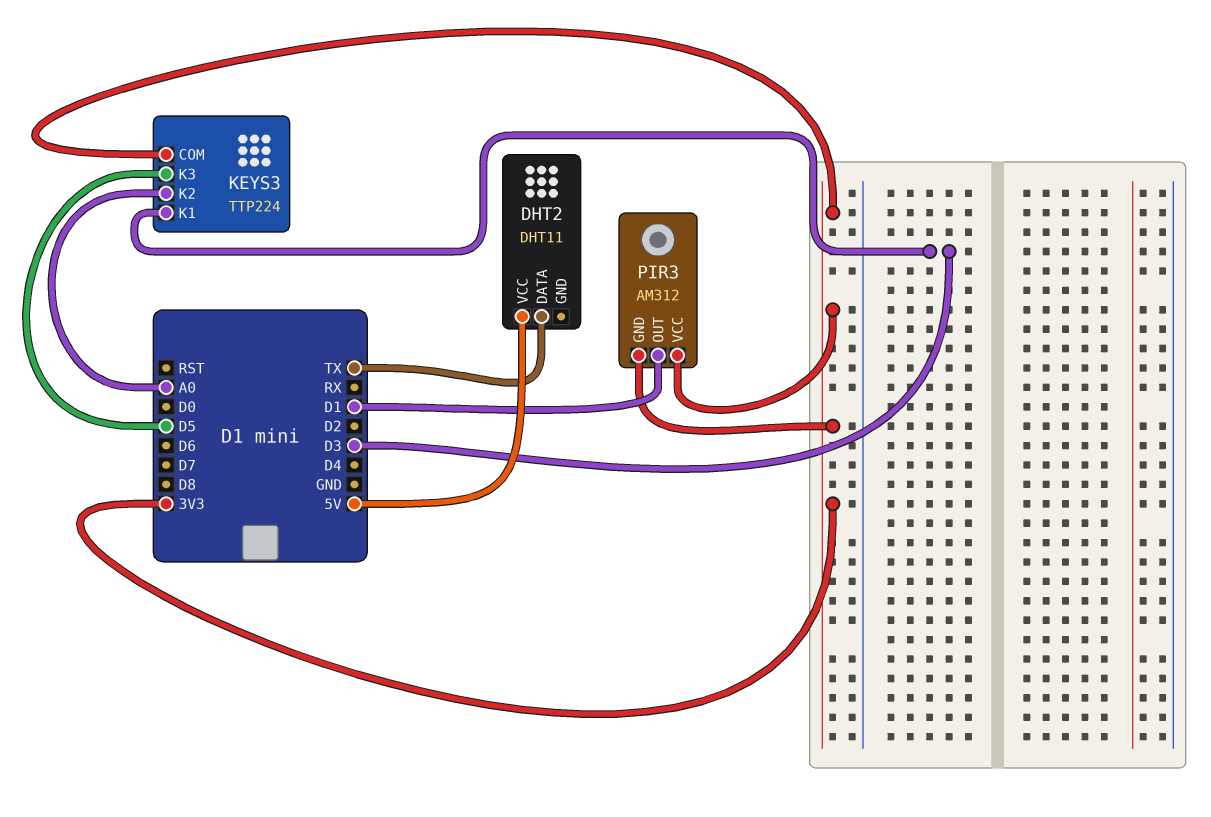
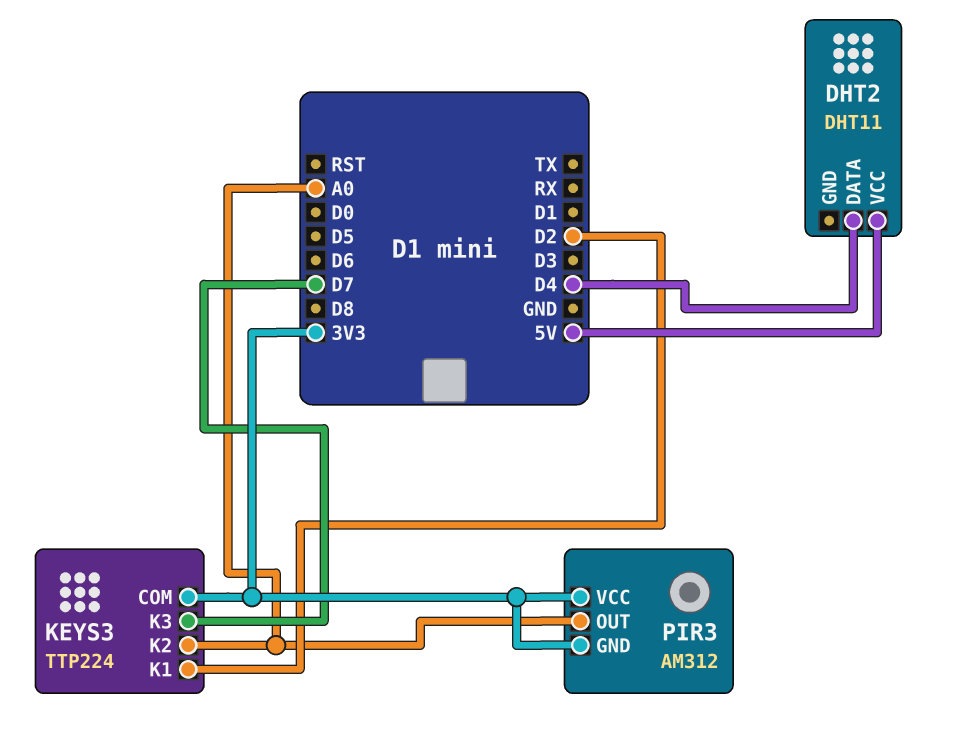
DHT2 pin DATA: TX -> D4
KEYS3 pin K1: D3 -> D2
KEYS3 pin K3: D5 -> D7
PIR3 pin OUT: D1 -> A0

